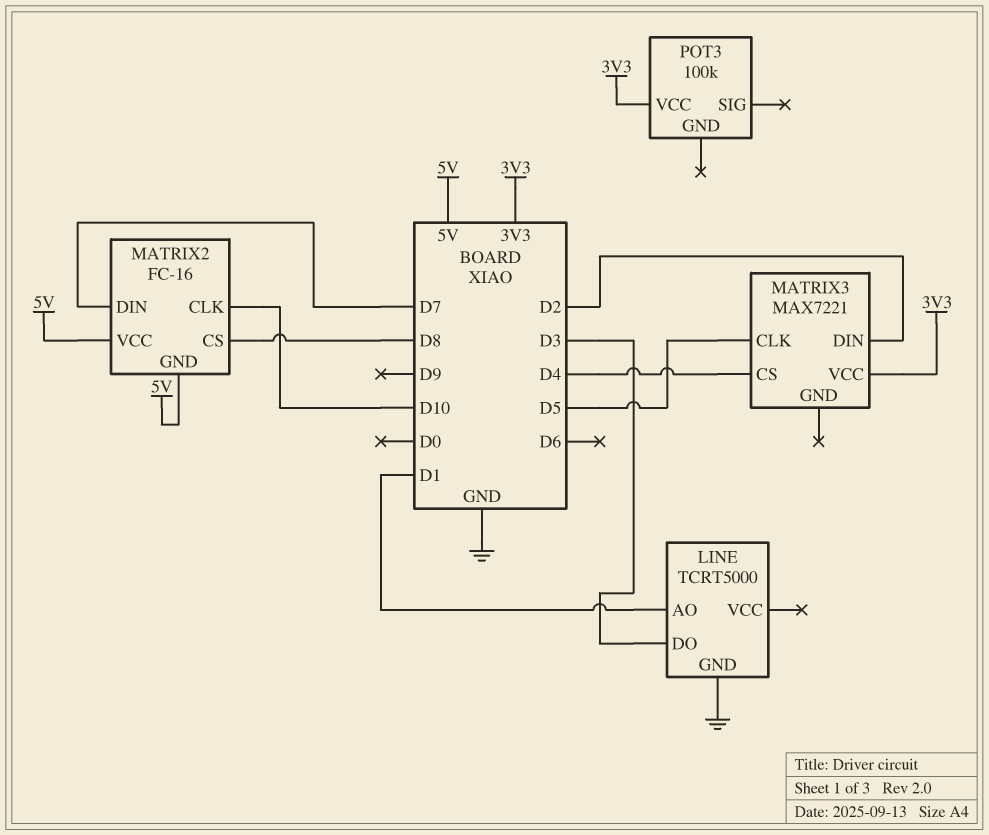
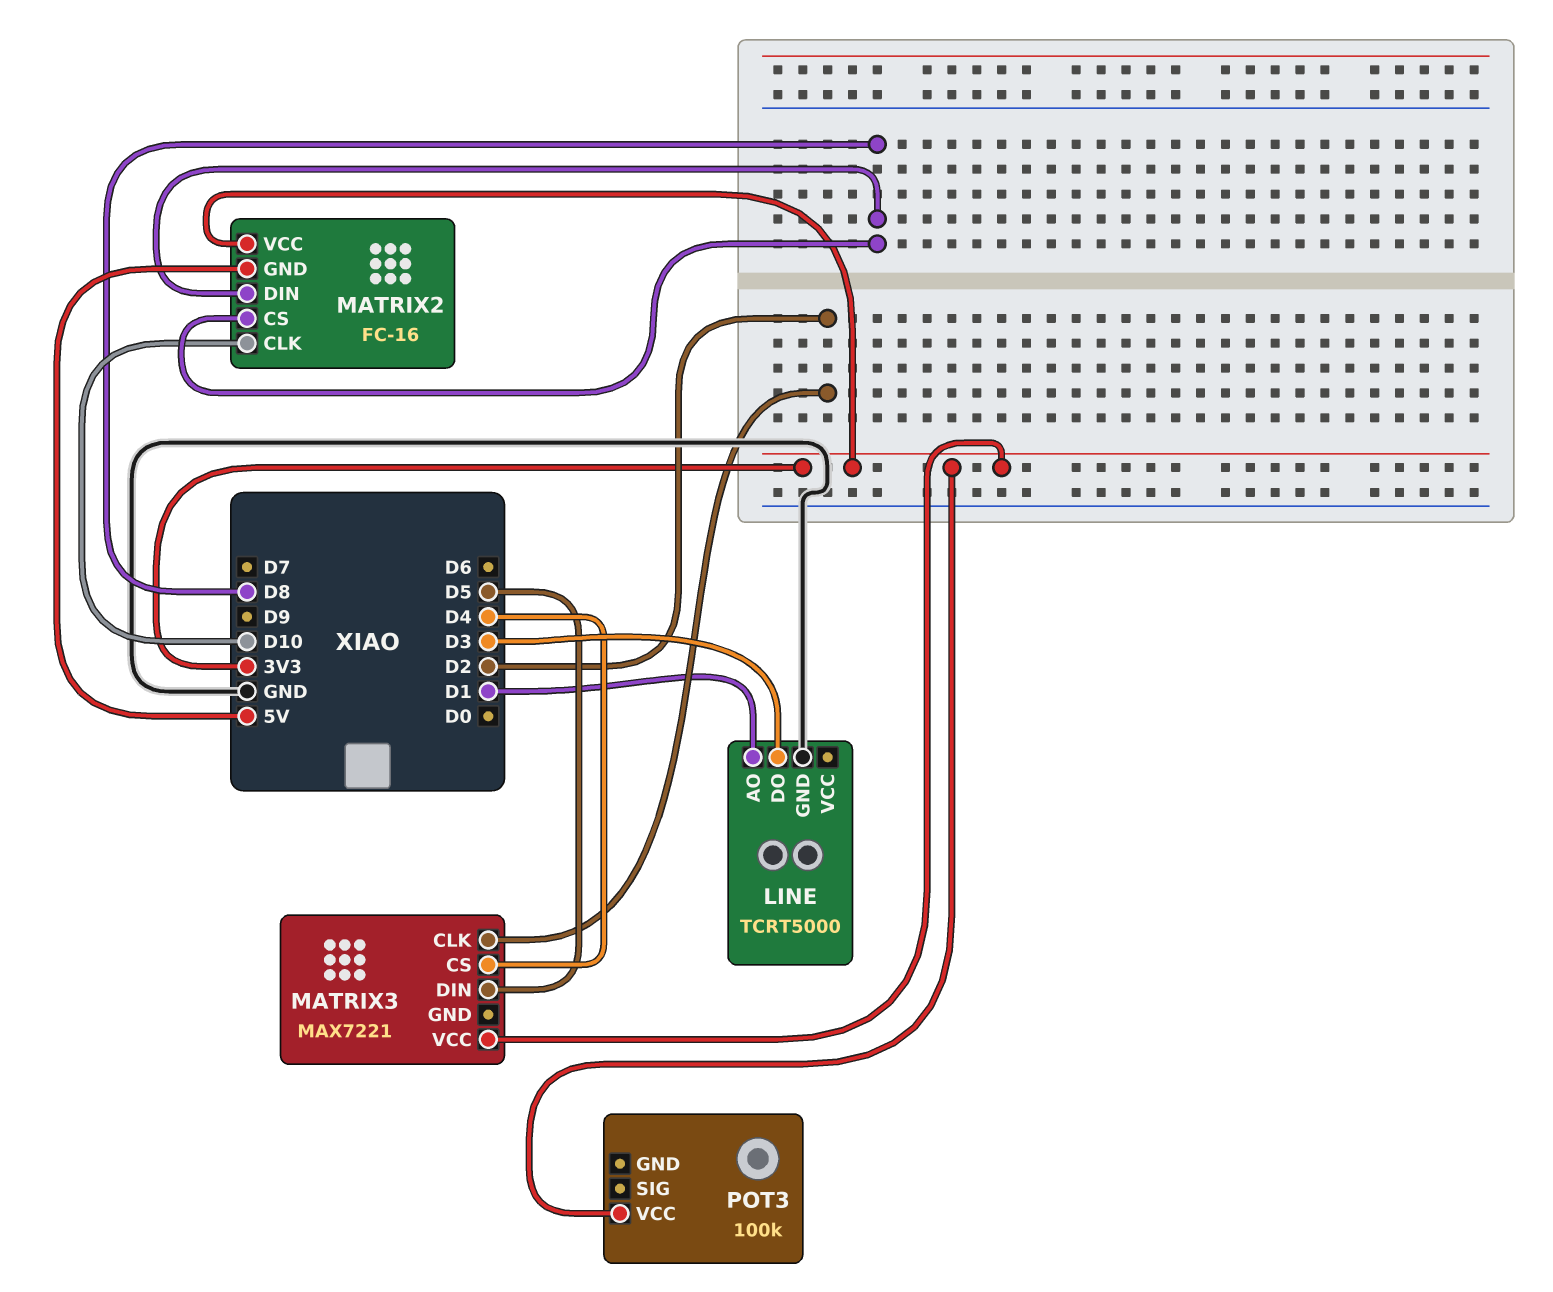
MATRIX2 pin DIN: D7 -> D8
MATRIX2 pin VCC: 5V -> 3V3
MATRIX3 pin CLK: D5 -> D2
MATRIX3 pin DIN: D2 -> D5

